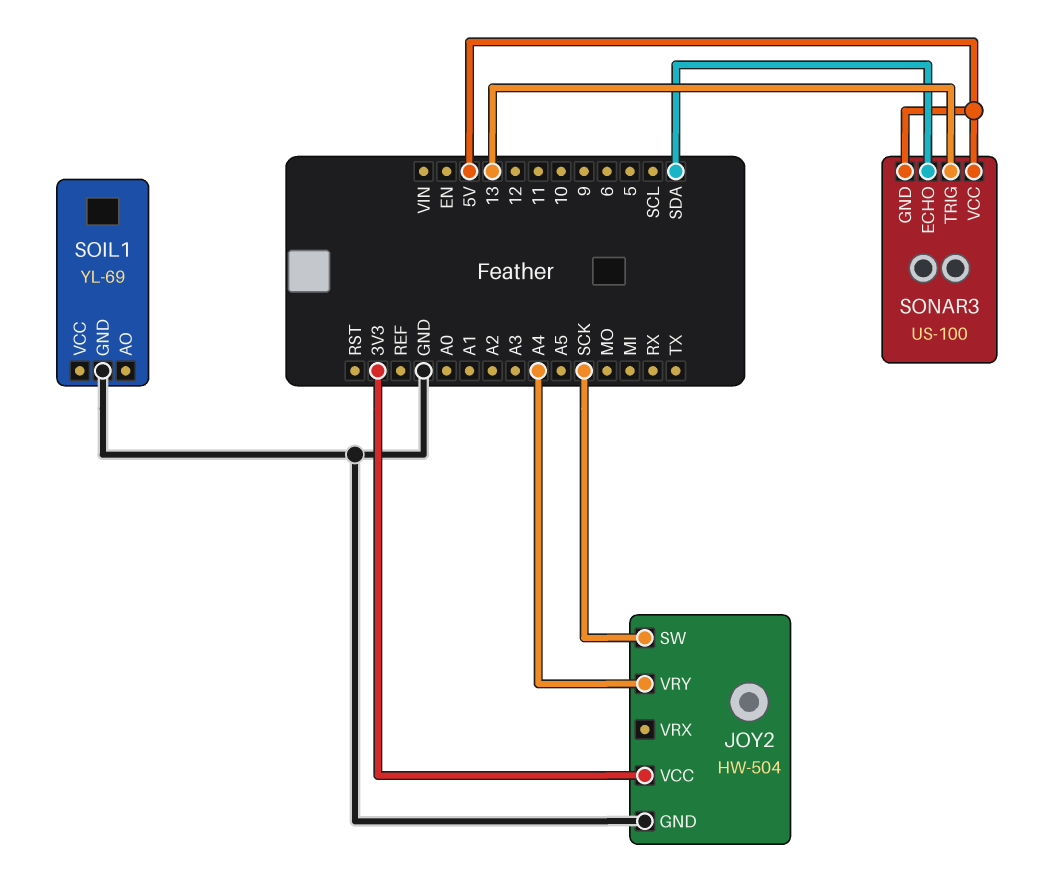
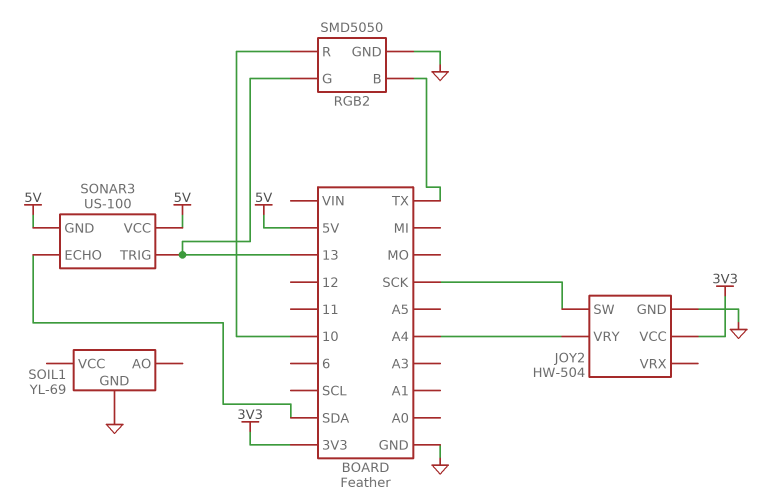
RGB2: none -> SMD5050
RGB2 pin B: none -> TX
RGB2 pin G: none -> 13
RGB2 pin GND: none -> GND
RGB2 pin R: none -> 10

